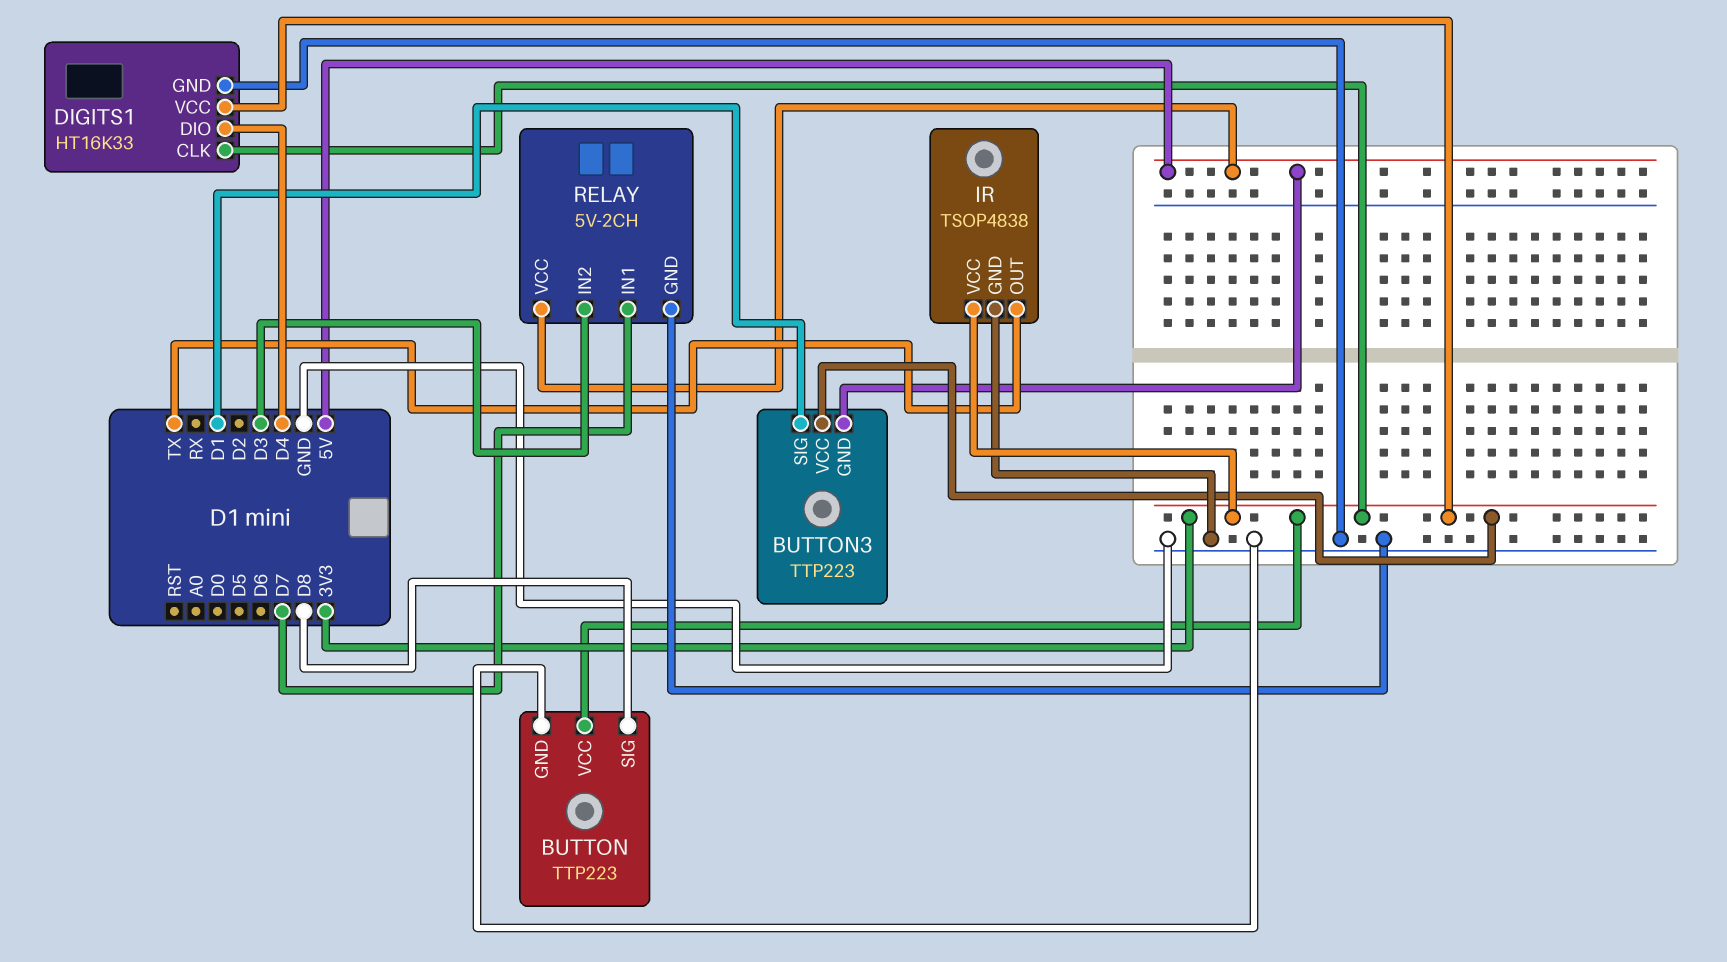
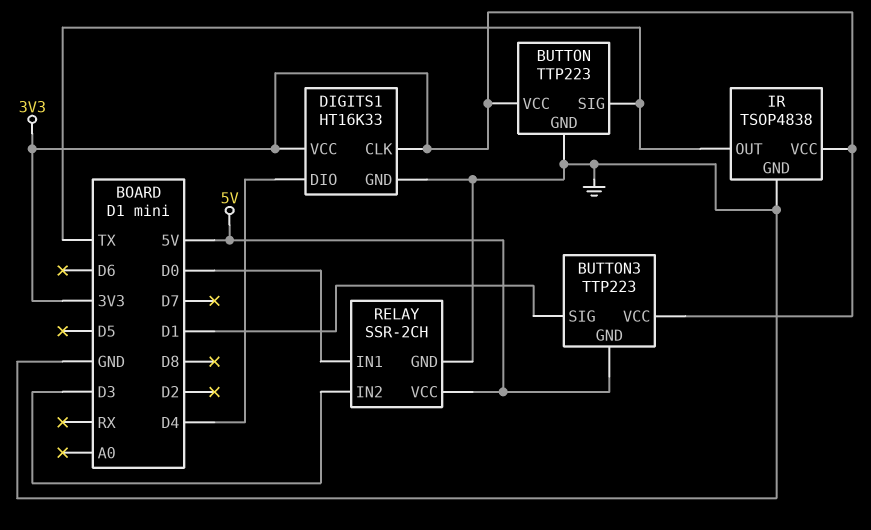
BUTTON pin SIG: D8 -> TX
RELAY: 5V-2CH -> SSR-2CH
RELAY pin IN1: D7 -> D0

